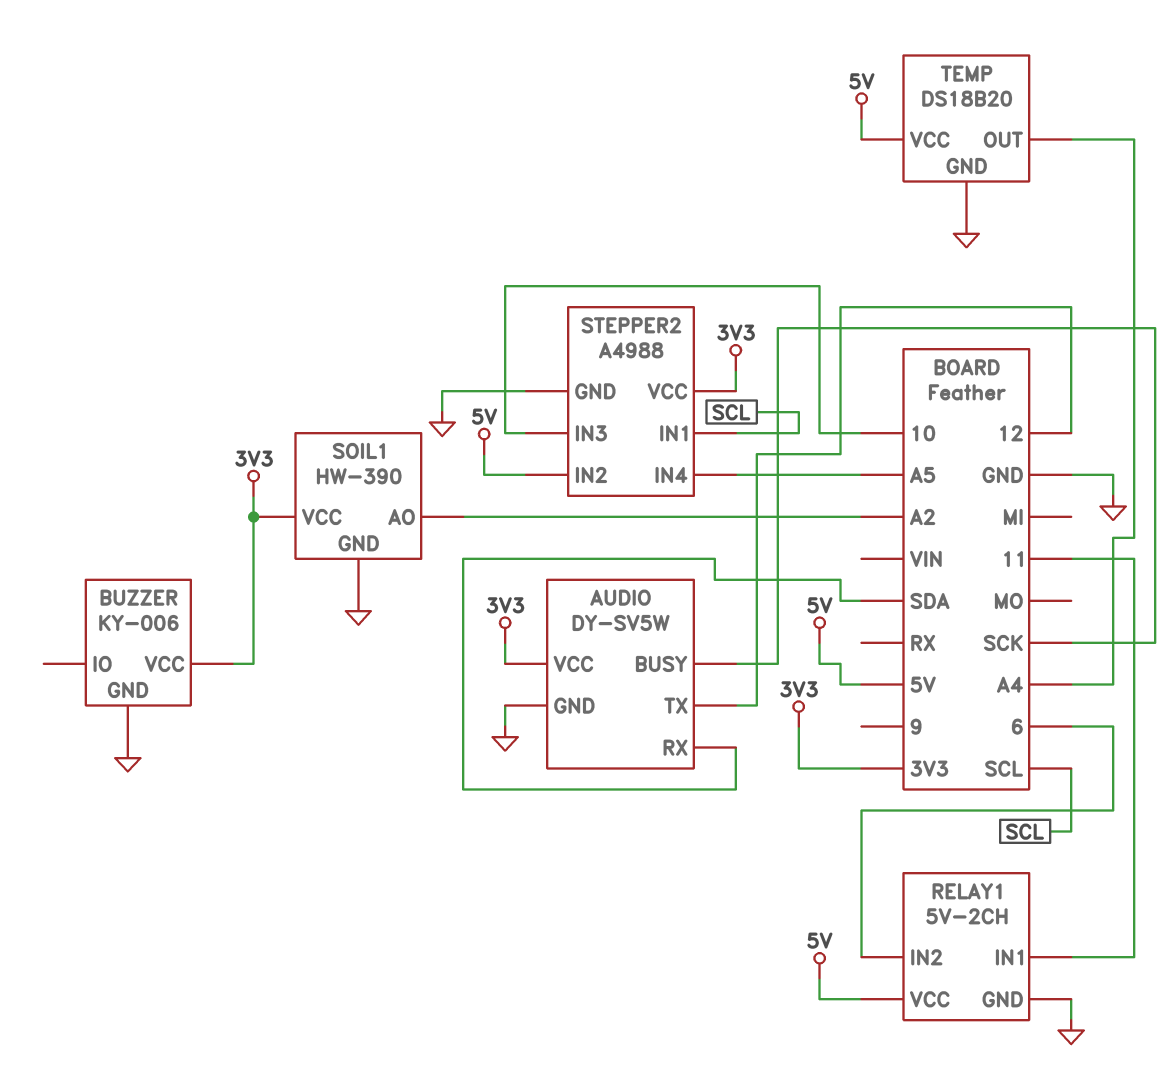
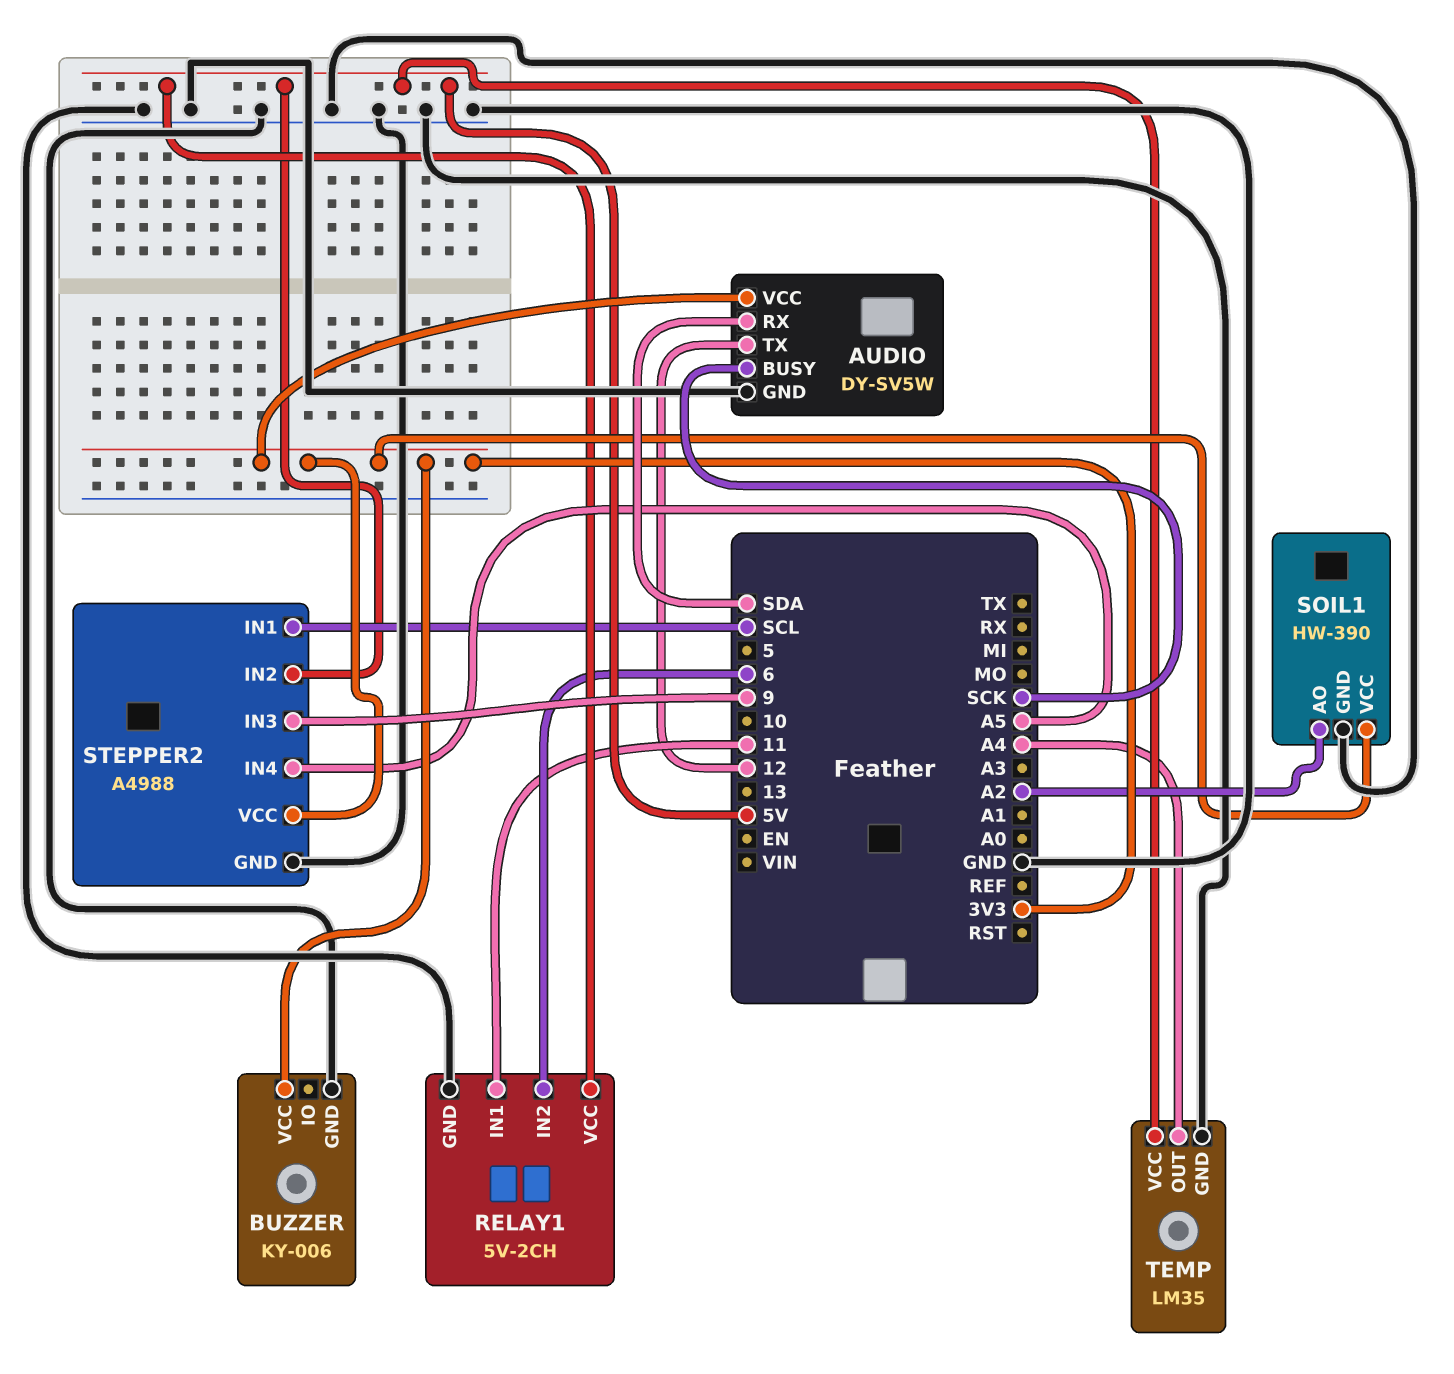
STEPPER2 pin IN3: 10 -> 9
TEMP: DS18B20 -> LM35

